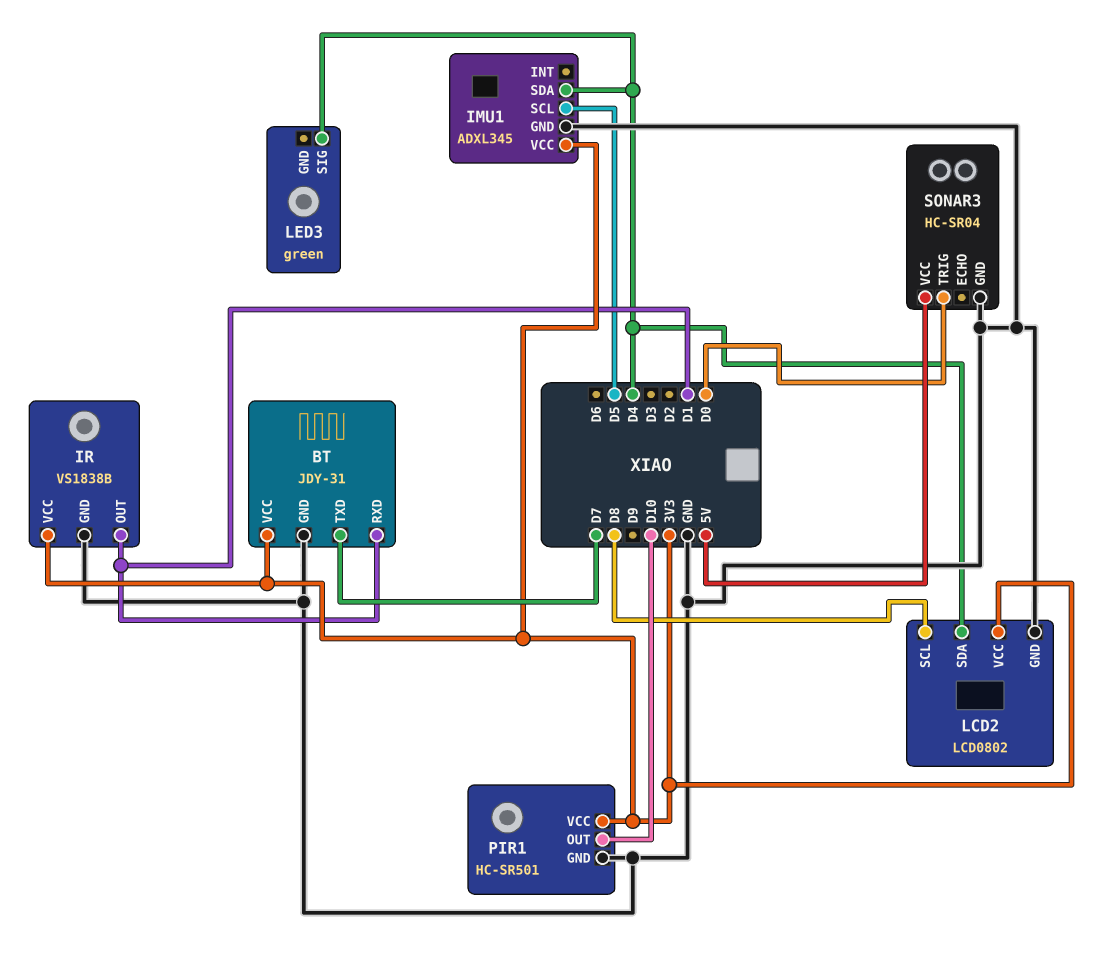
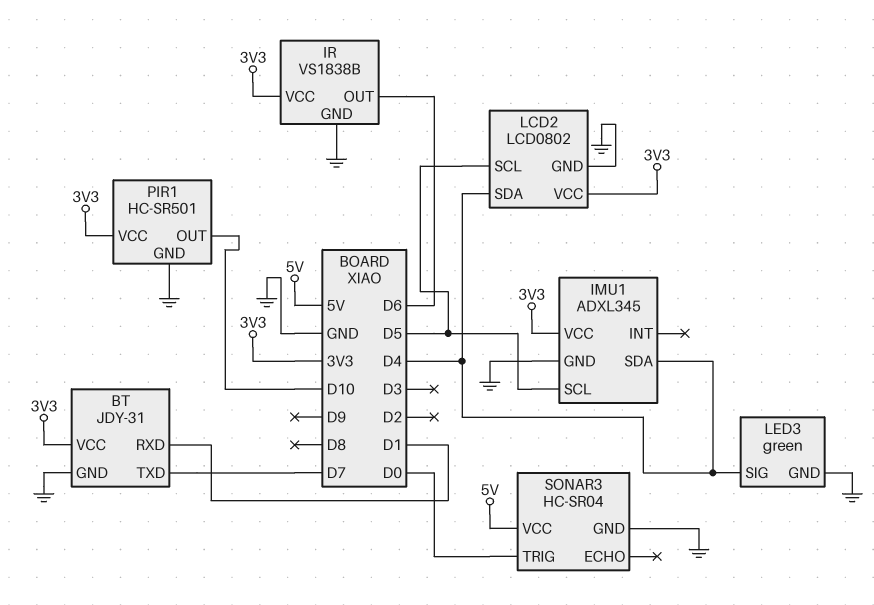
IR pin OUT: D1 -> D6
LCD2 pin SCL: D8 -> D5
LED3 pin GND: none -> GND

